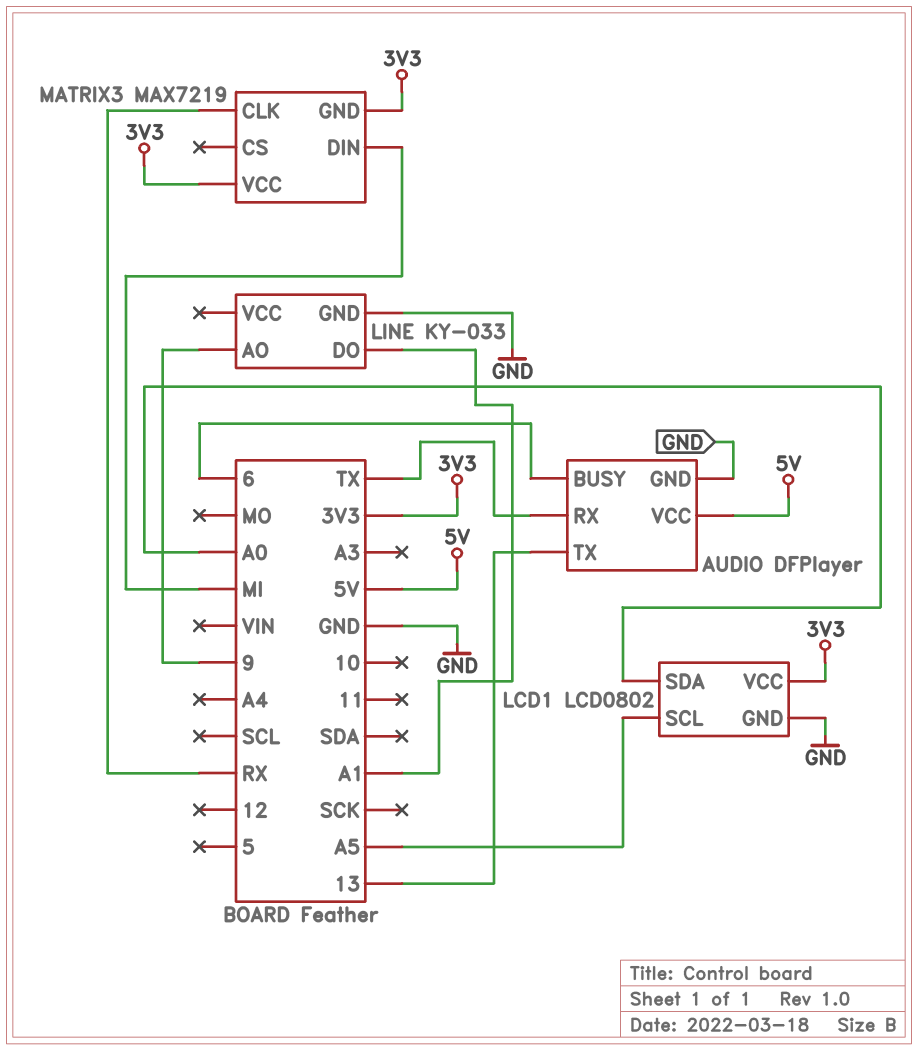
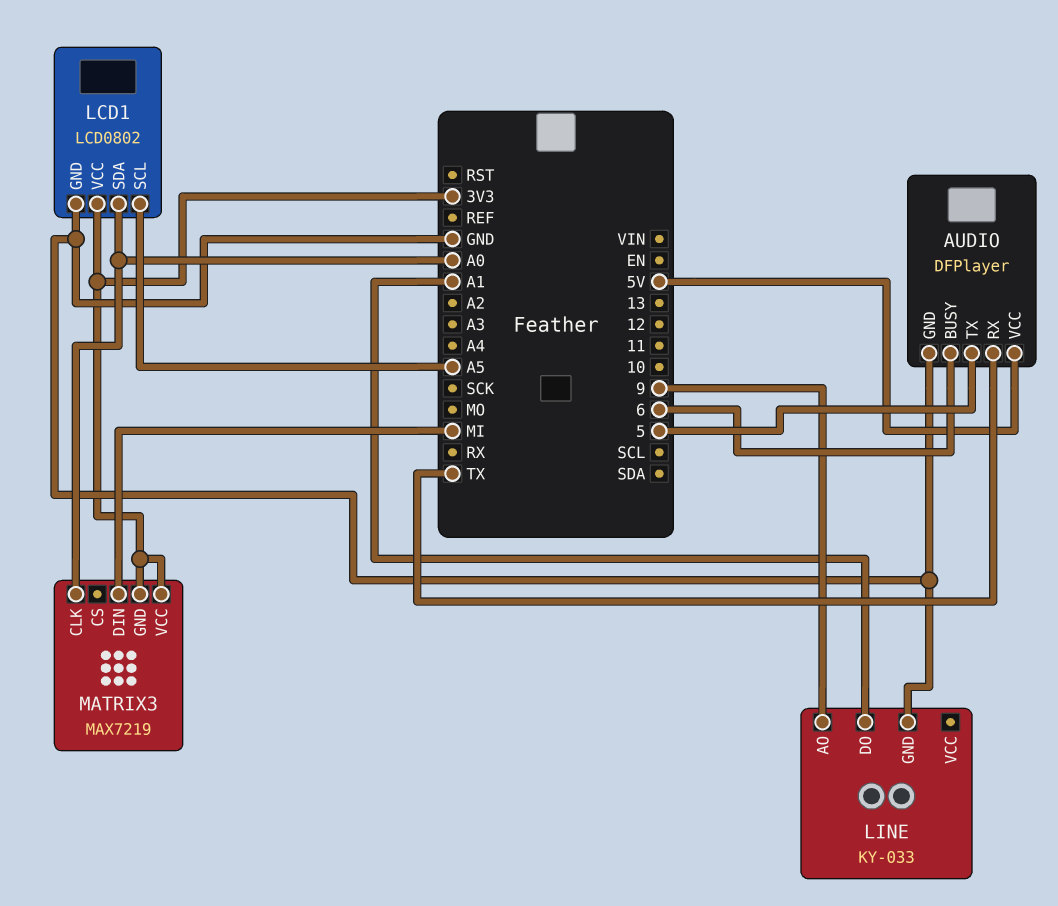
AUDIO pin TX: 13 -> 5
MATRIX3 pin CLK: RX -> A0

